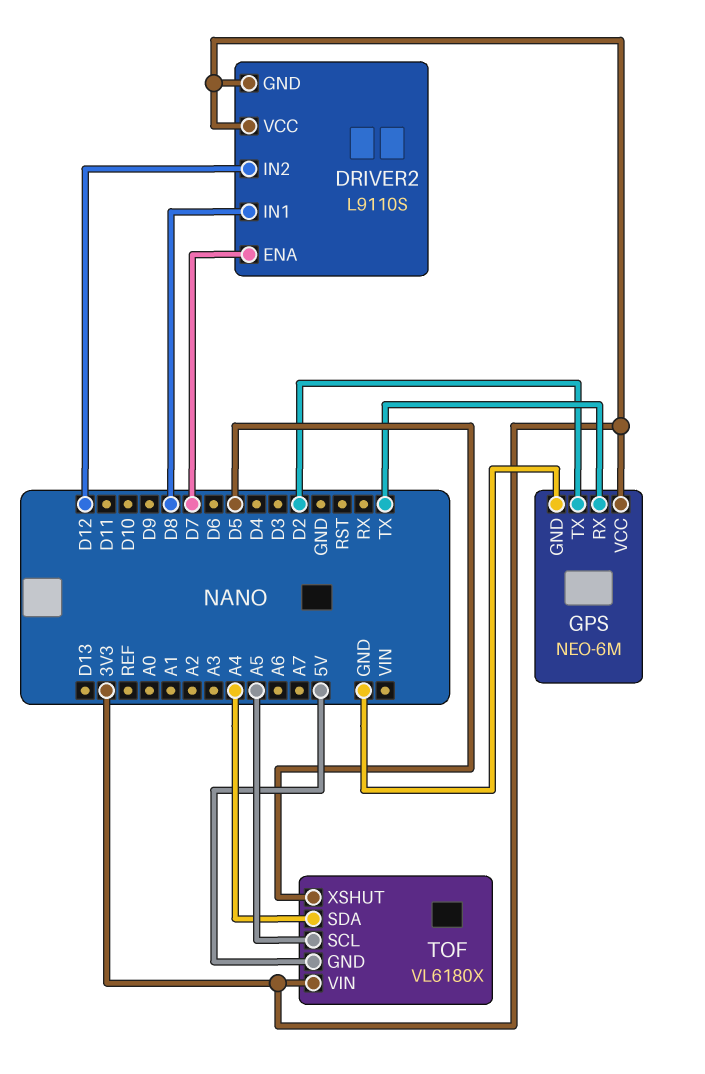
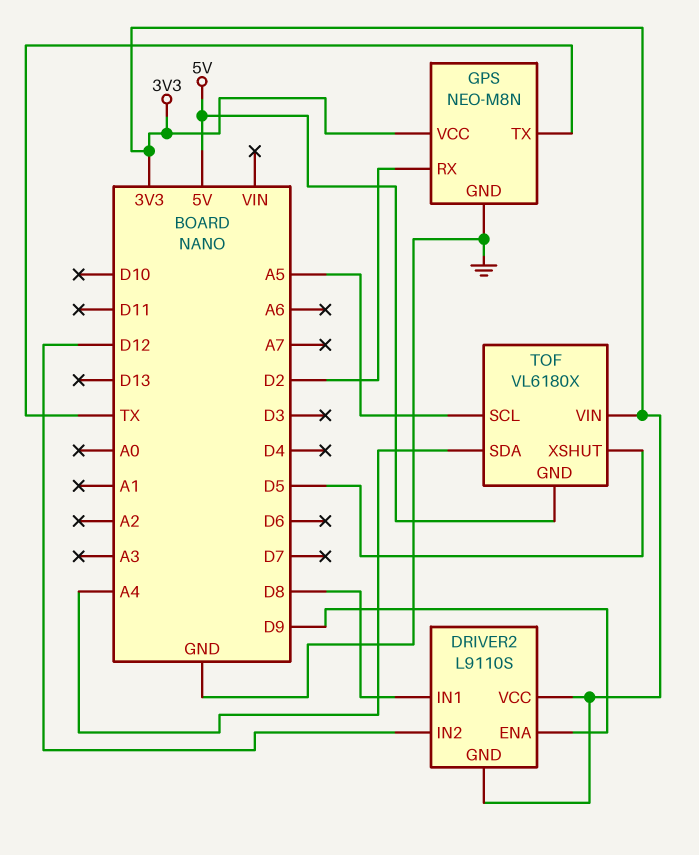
DRIVER2 pin ENA: D7 -> D9
GPS: NEO-6M -> NEO-M8N
GPS pin RX: TX -> D2
GPS pin TX: D2 -> TX

